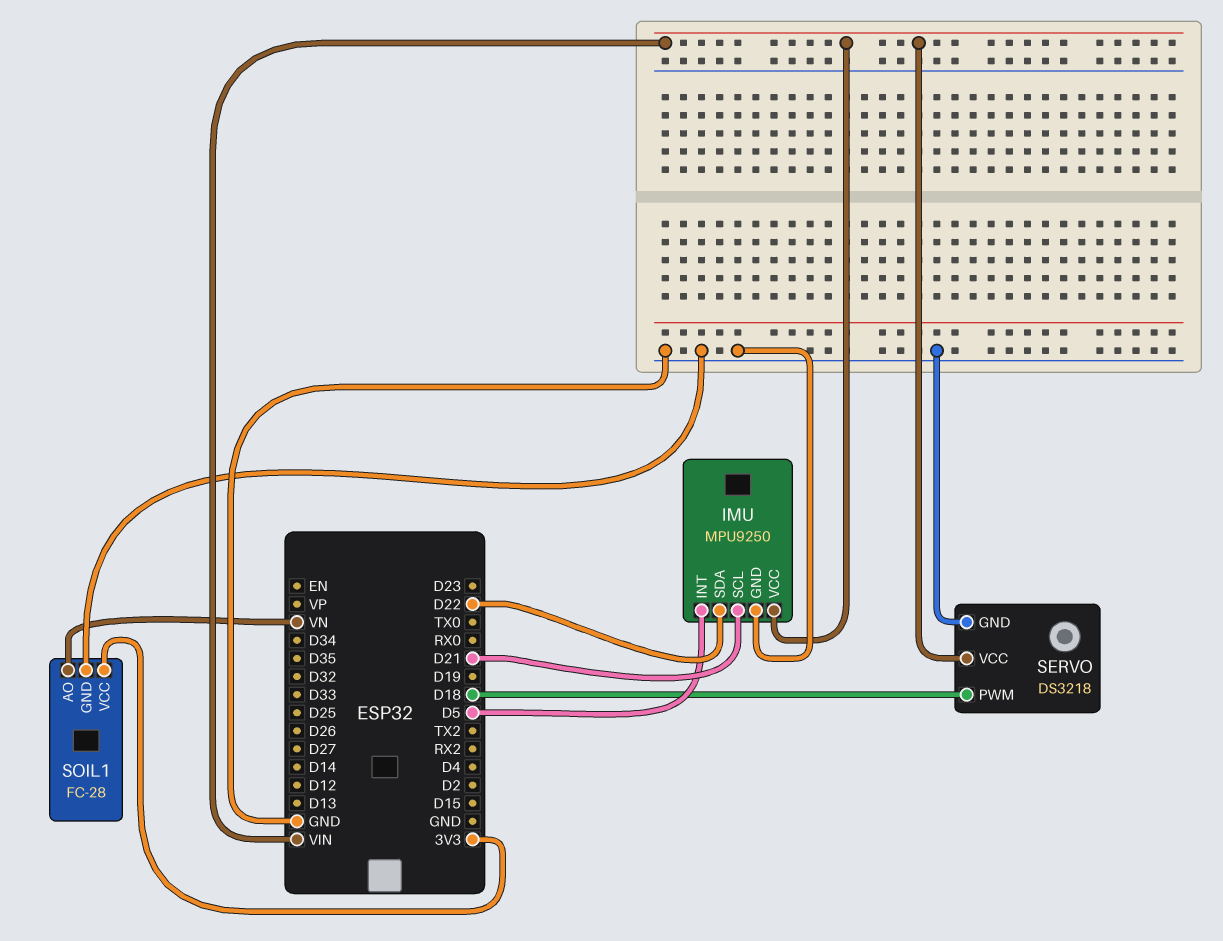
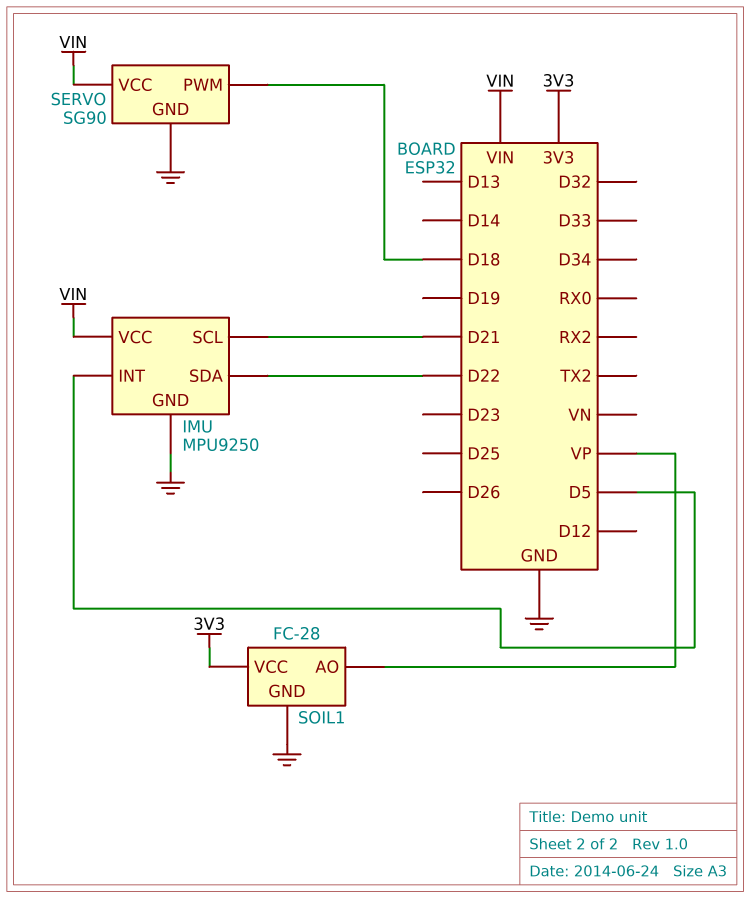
SERVO: DS3218 -> SG90
SOIL1 pin AO: VN -> VP

